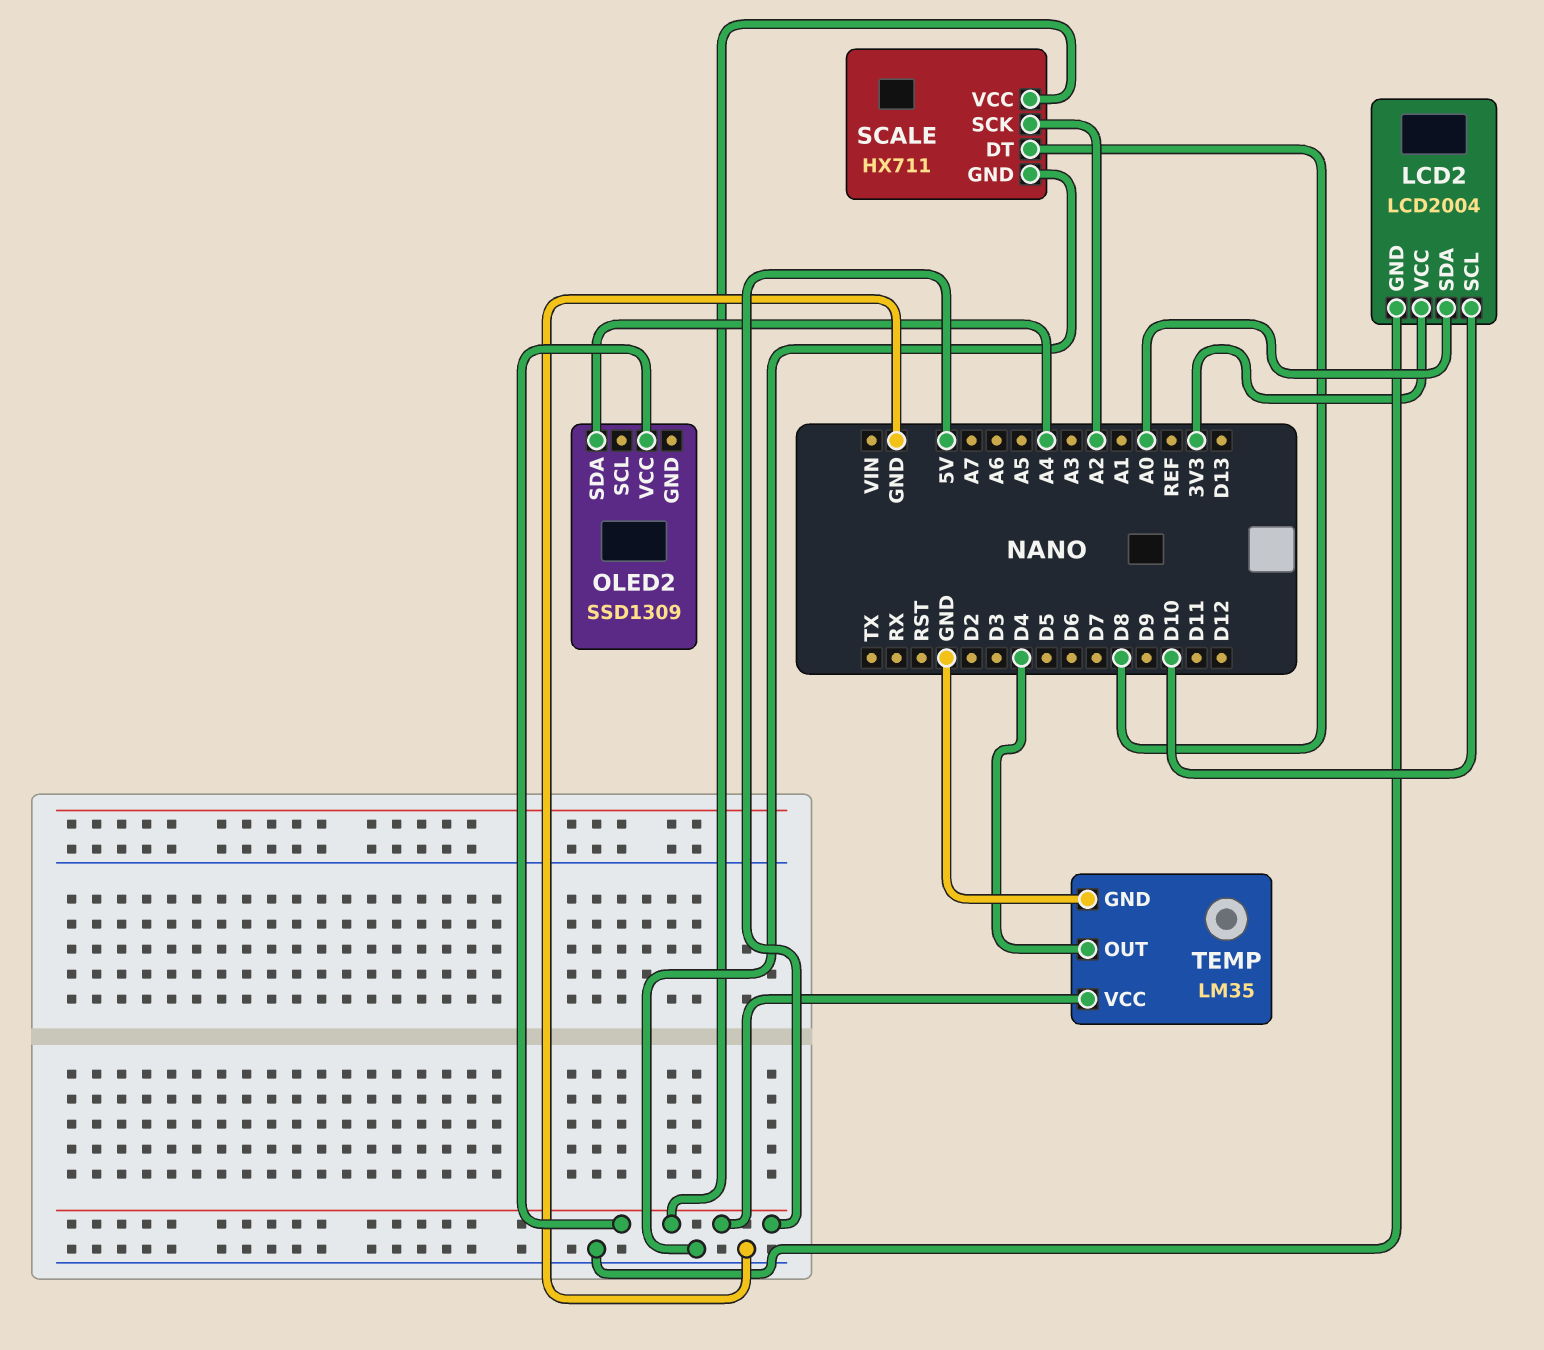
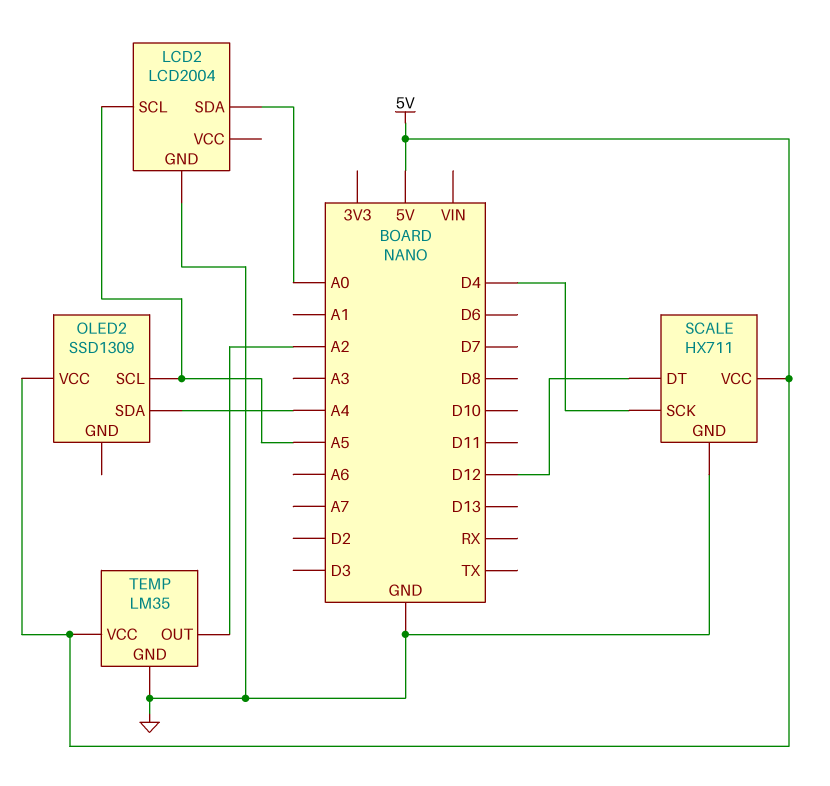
LCD2 pin SCL: D10 -> A5
LCD2 pin VCC: 3V3 -> none
OLED2 pin SCL: none -> A5
SCALE pin DT: D8 -> D12
SCALE pin SCK: A2 -> D4
TEMP pin OUT: D4 -> A2

